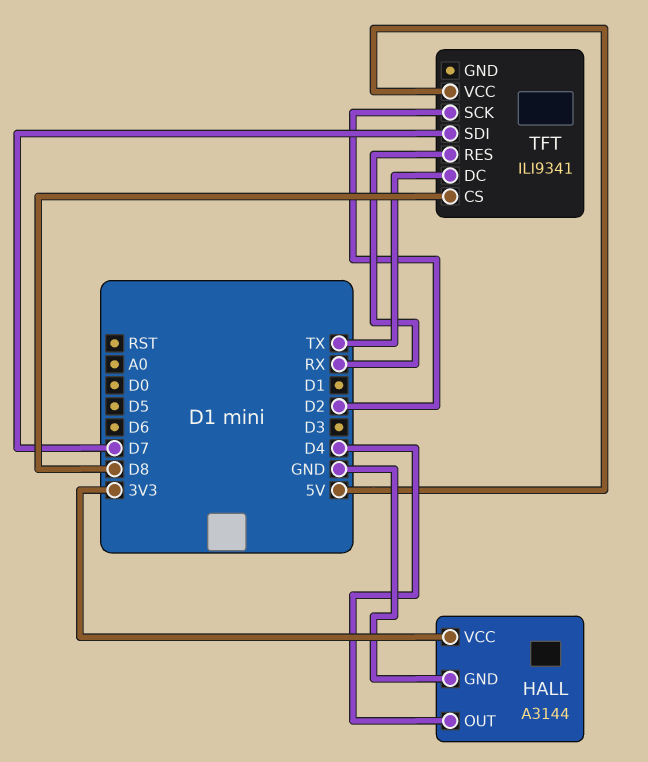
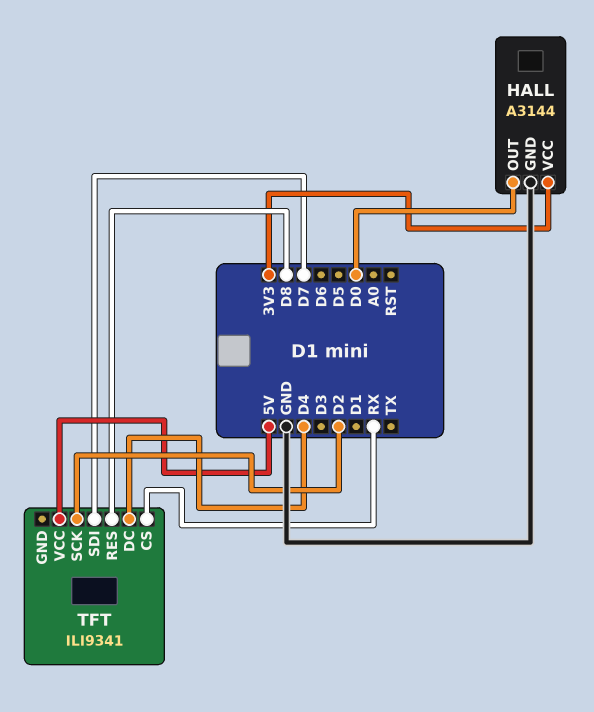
HALL pin OUT: D4 -> D0
TFT pin CS: D8 -> RX
TFT pin DC: TX -> D4
TFT pin RES: RX -> D8

